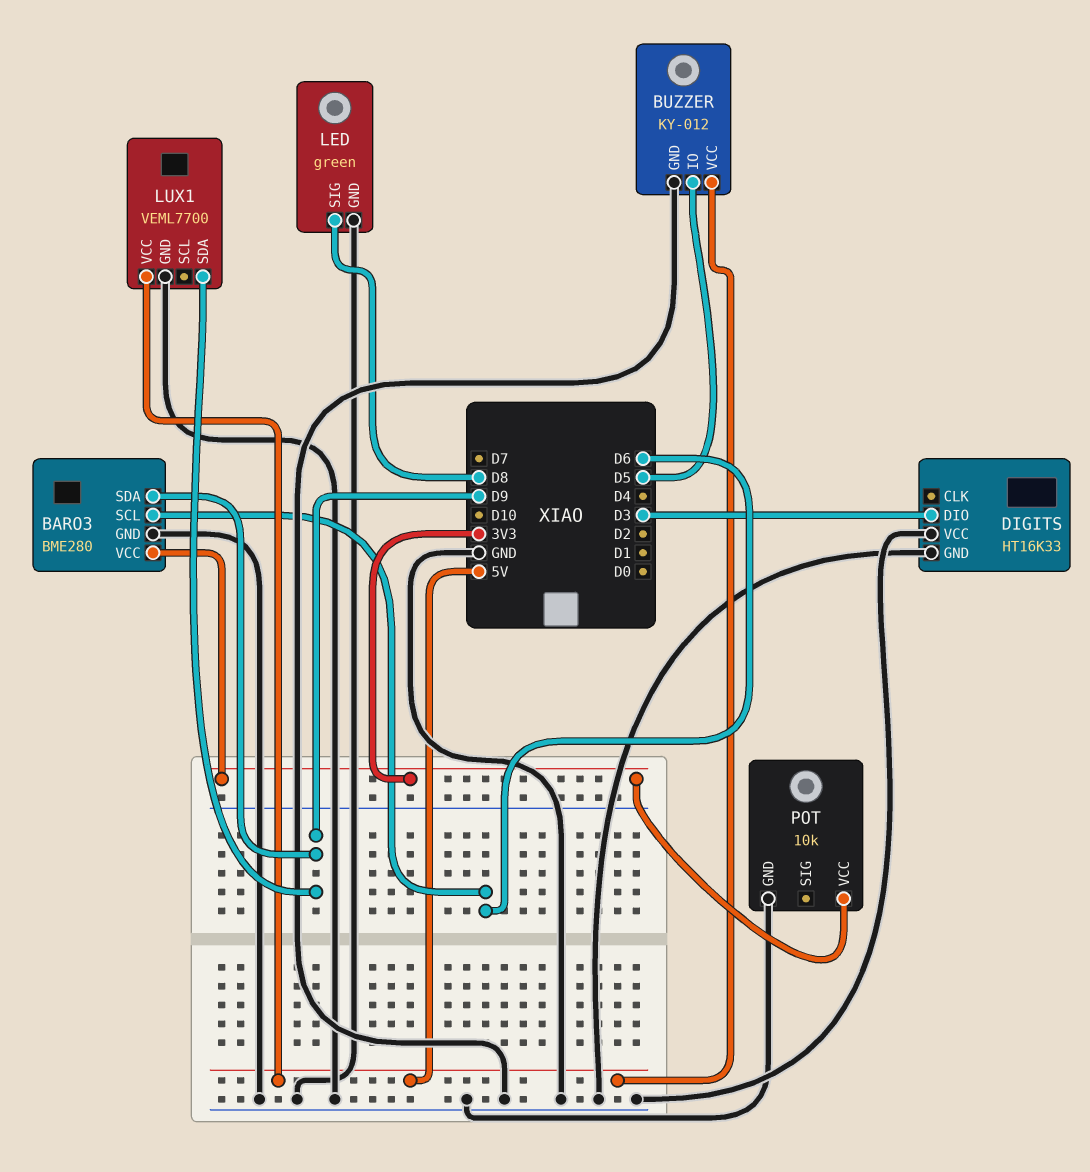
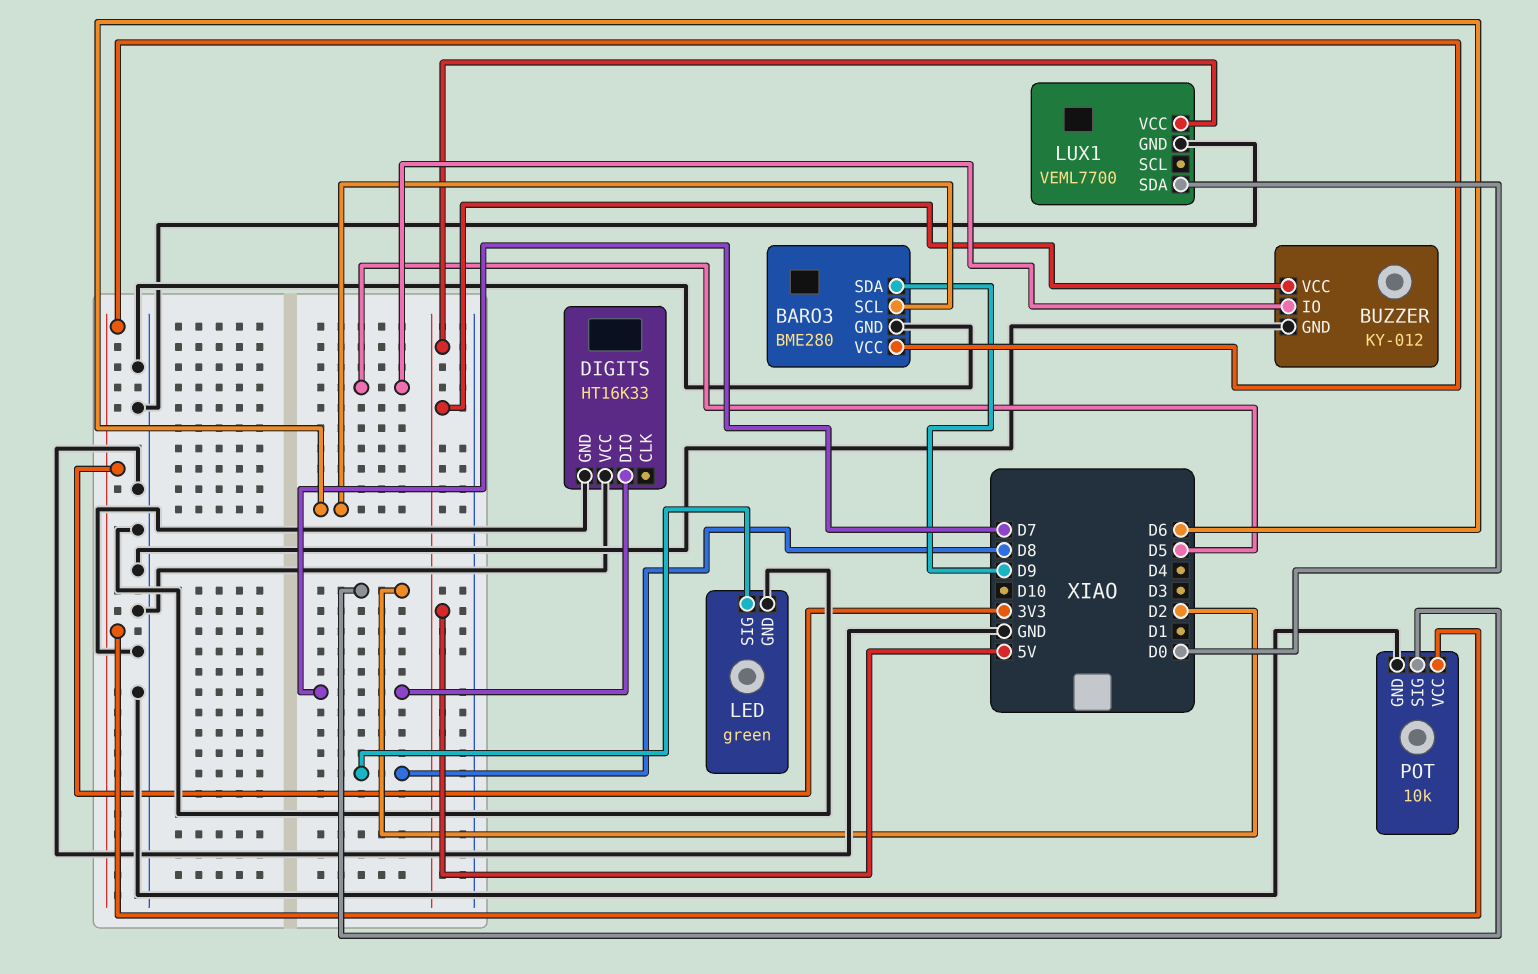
DIGITS pin DIO: D3 -> D7
LUX1 pin SDA: D9 -> D0
POT pin SIG: none -> D2

